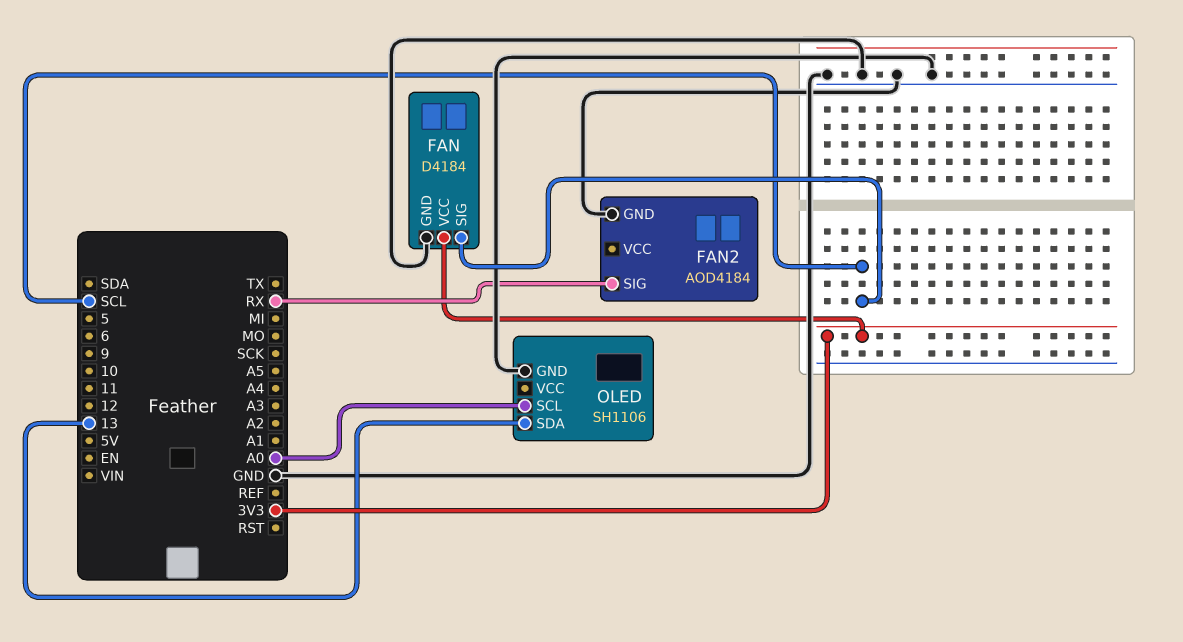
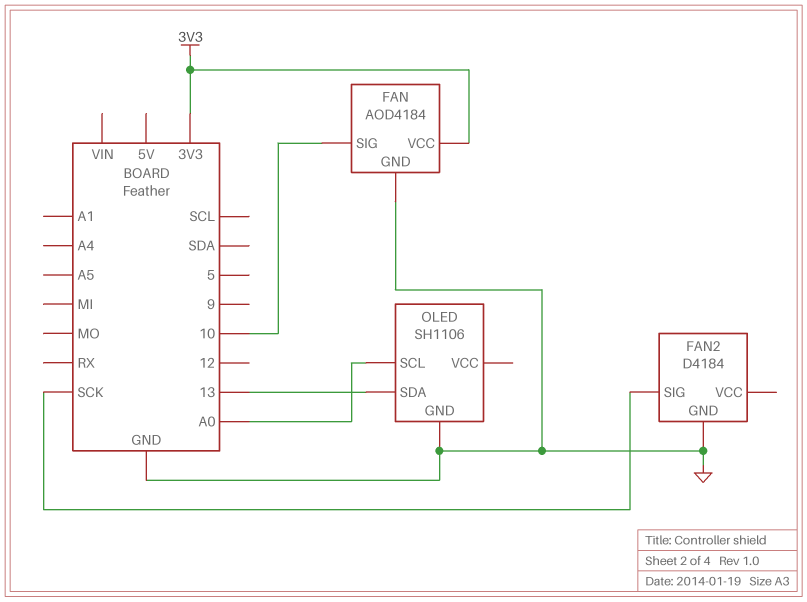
FAN: D4184 -> AOD4184
FAN pin SIG: SCL -> 10
FAN2: AOD4184 -> D4184
FAN2 pin SIG: RX -> SCK

